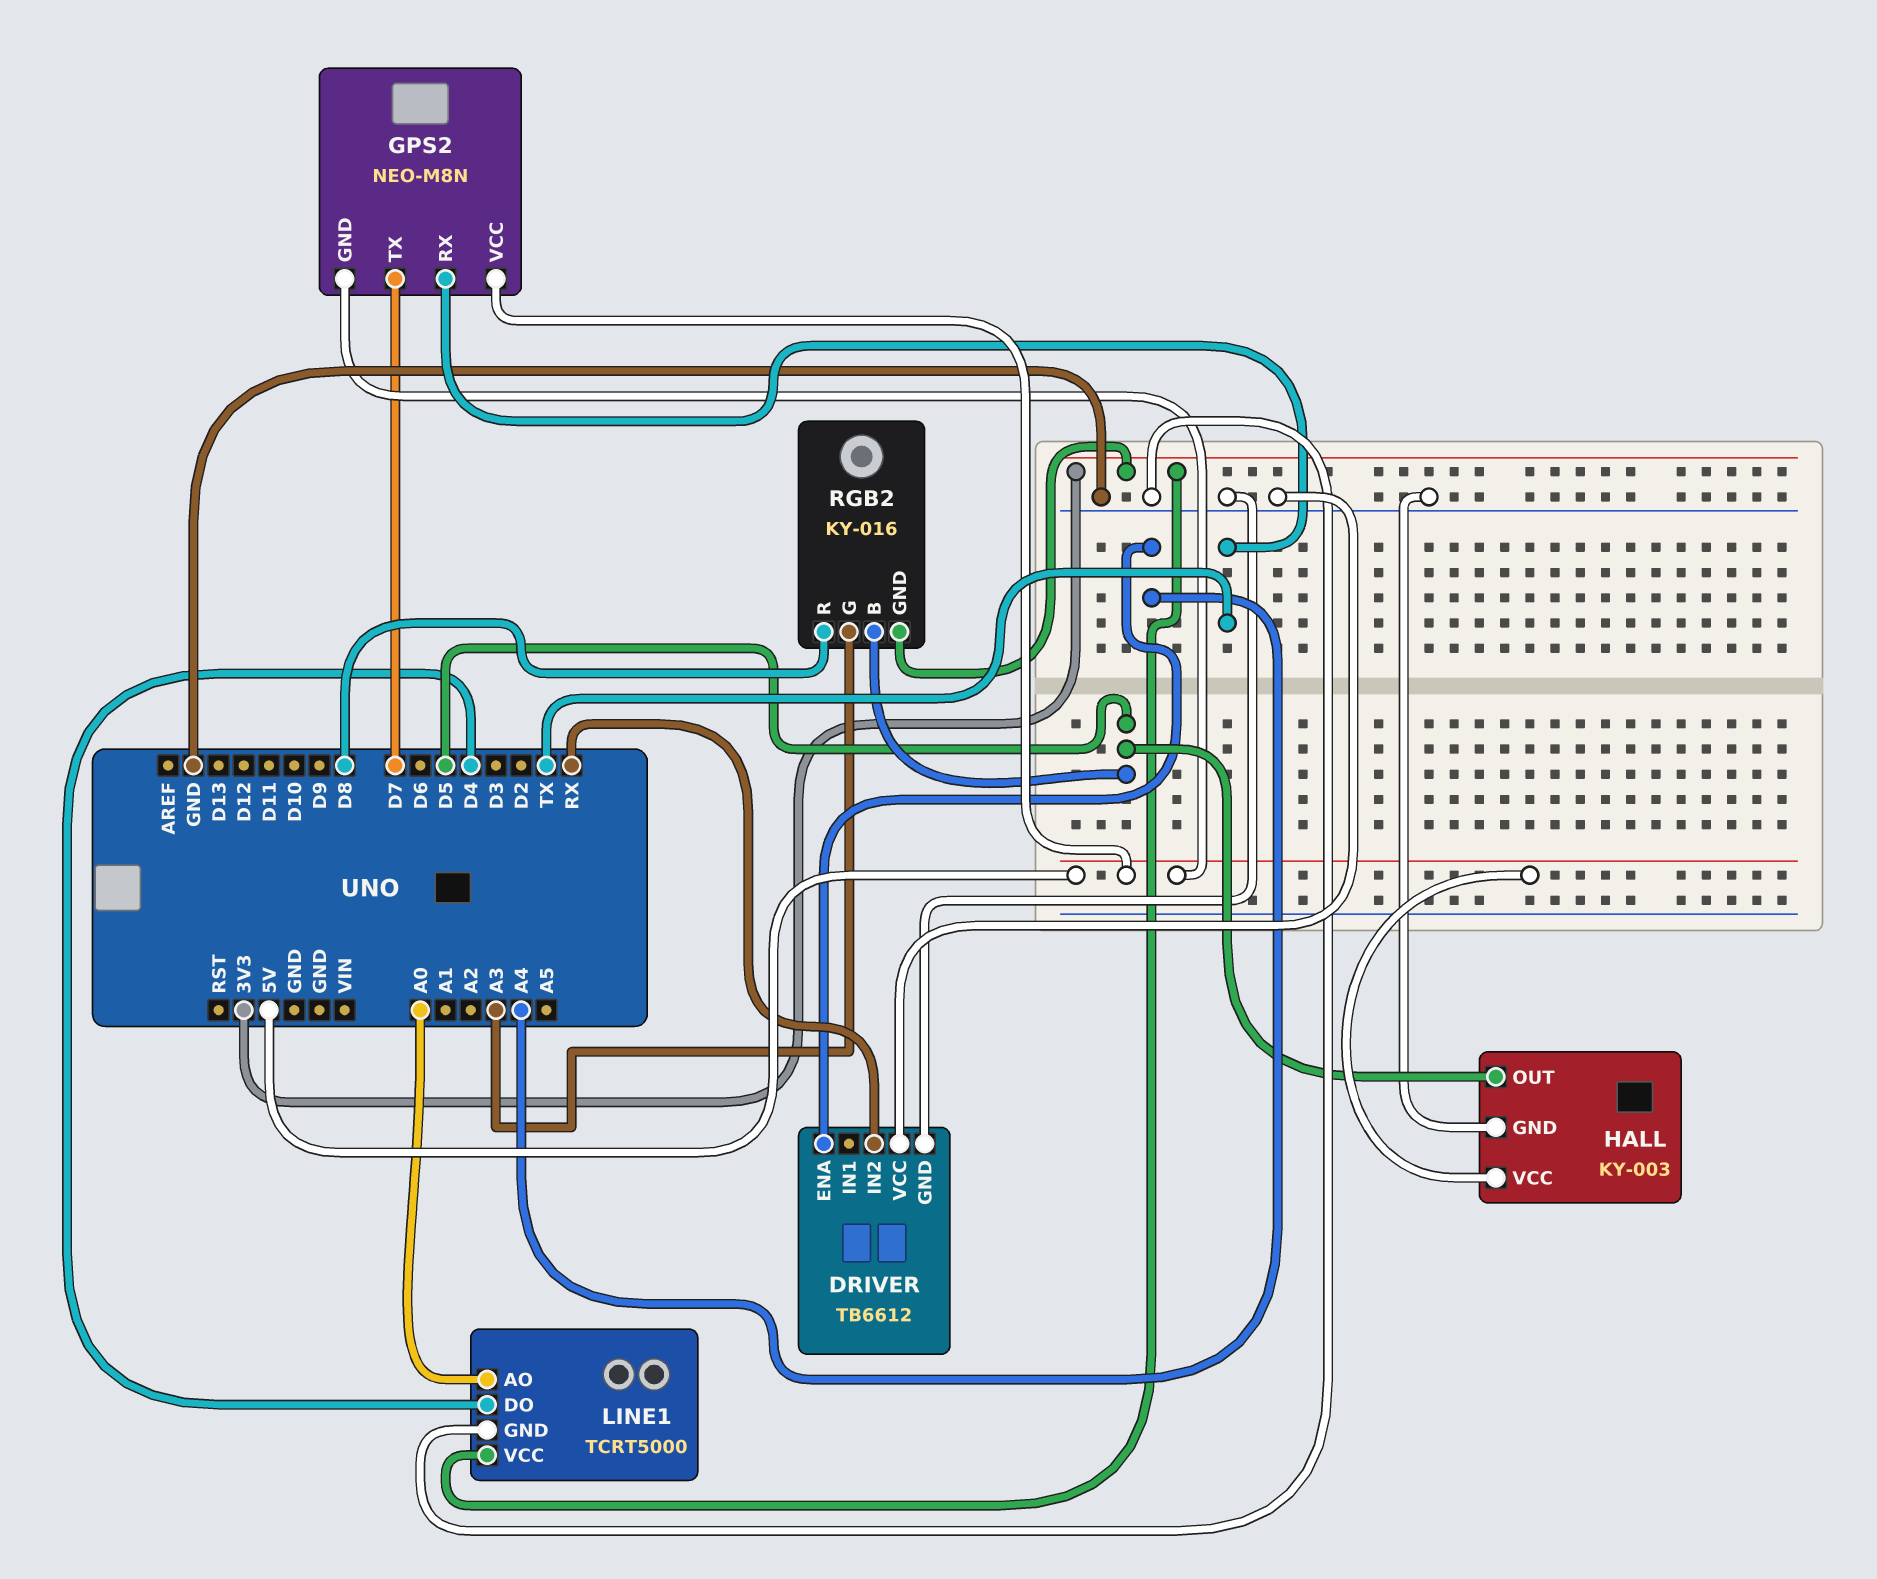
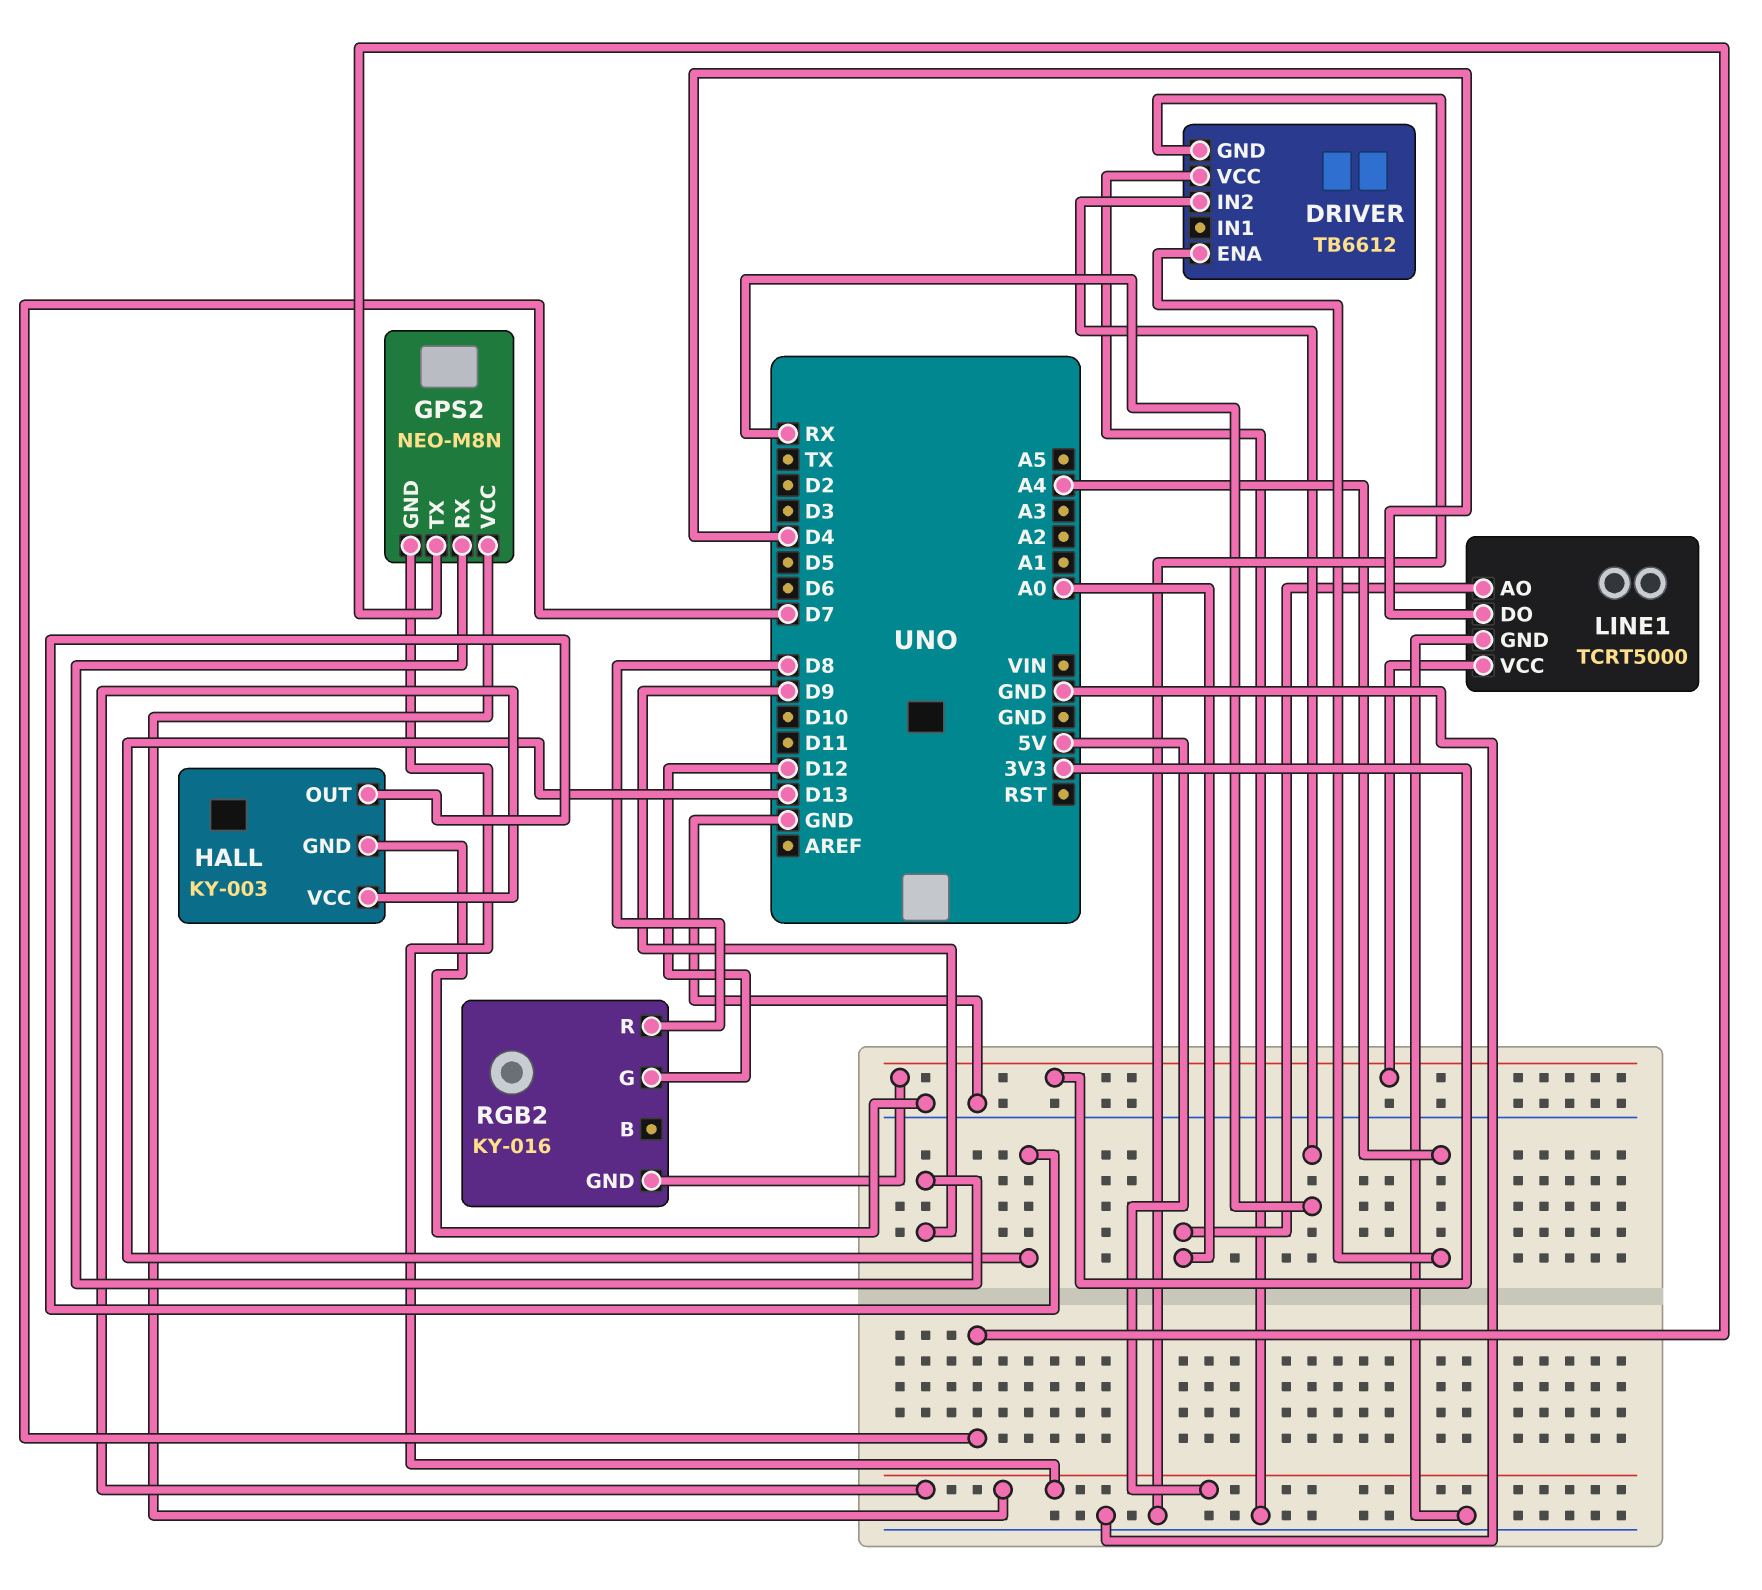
GPS2 pin RX: TX -> D9
HALL pin OUT: D5 -> D13
RGB2 pin B: D5 -> none
RGB2 pin G: A3 -> D12

